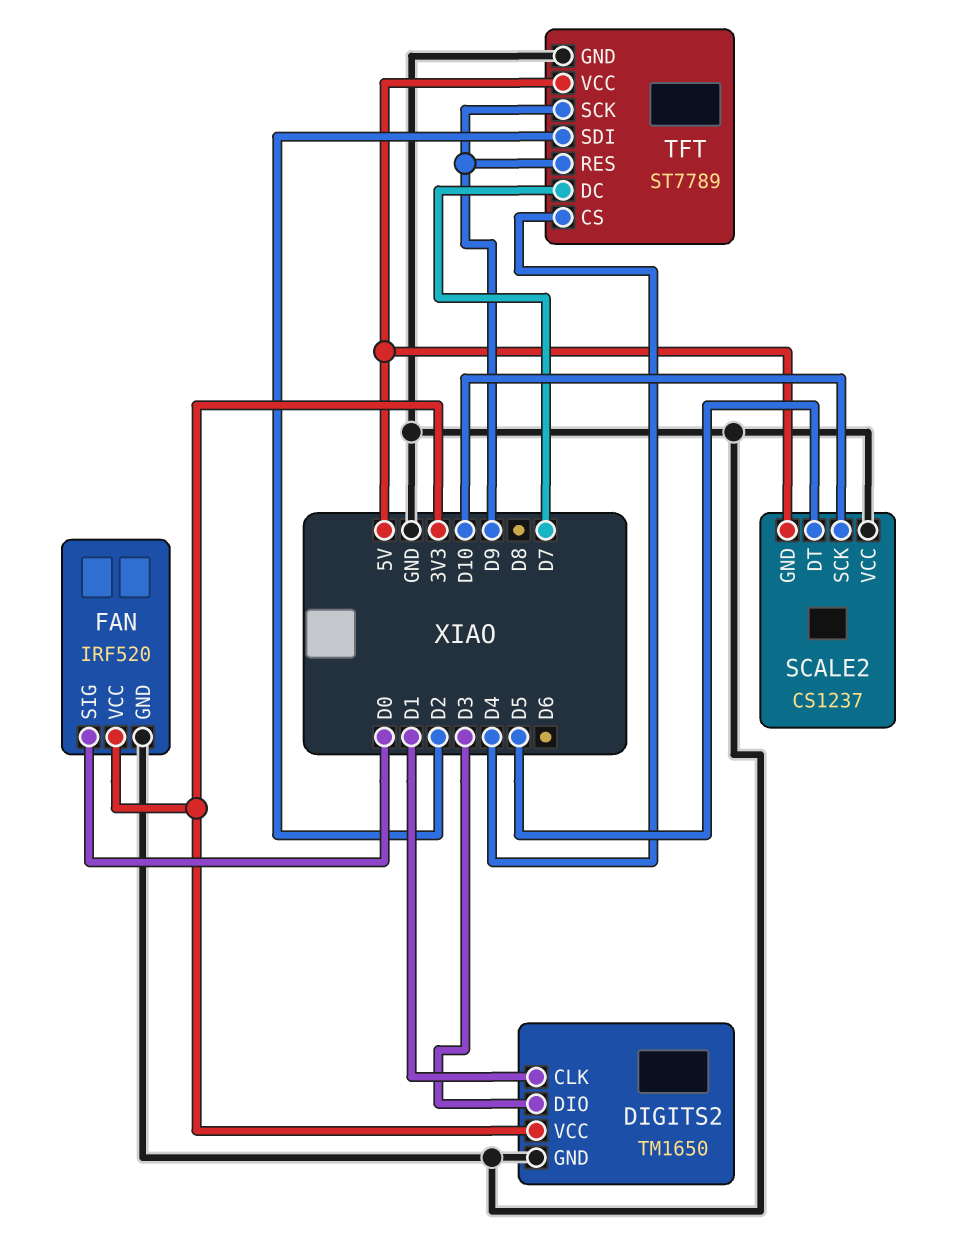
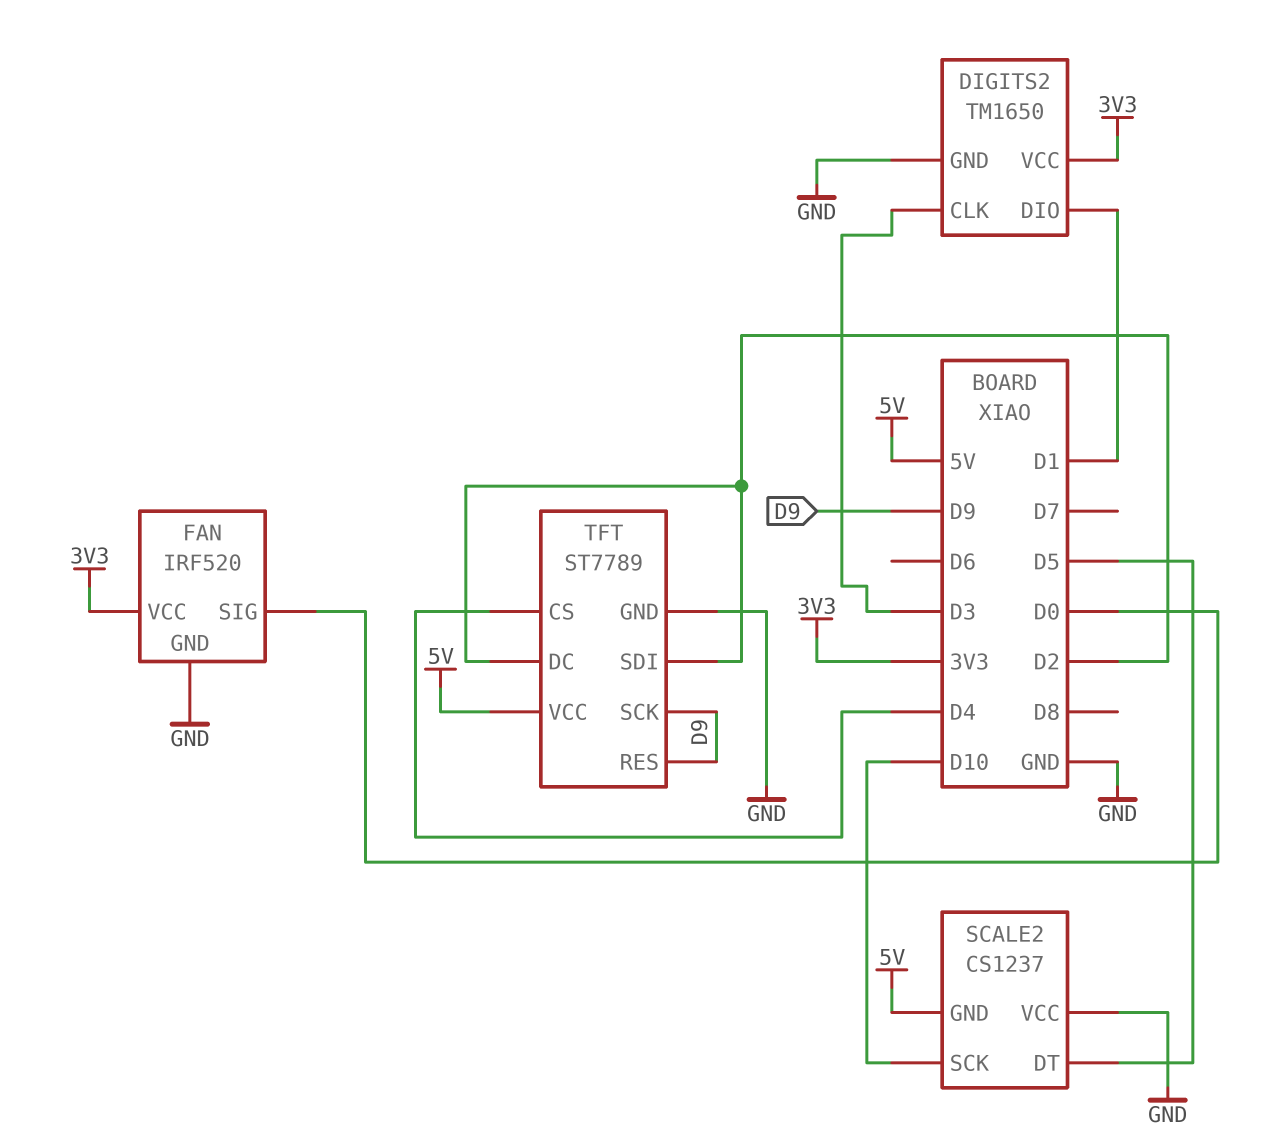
DIGITS2 pin CLK: D1 -> D3
DIGITS2 pin DIO: D3 -> D1
TFT pin DC: D7 -> D2

